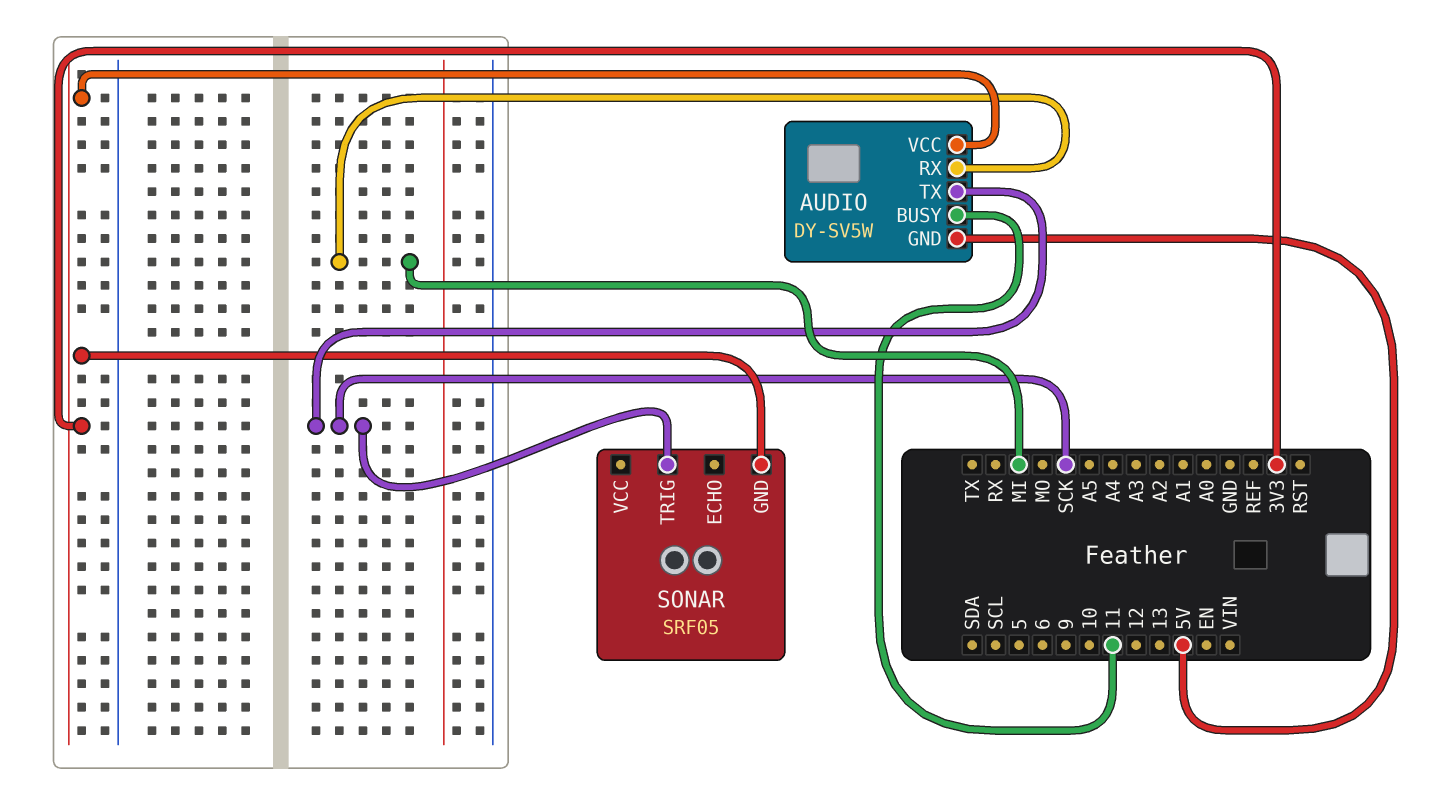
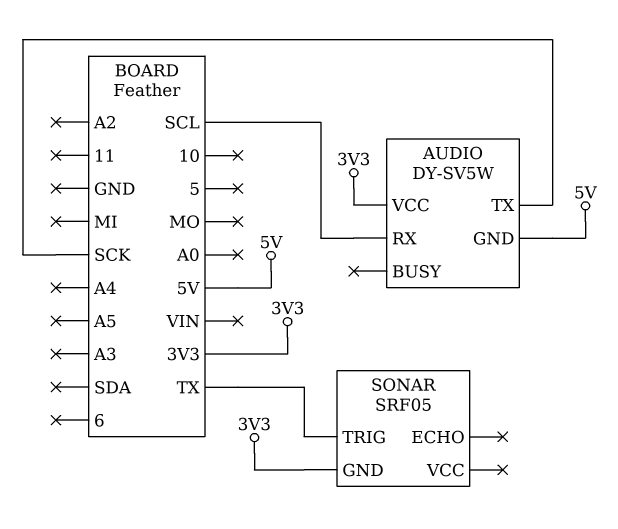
AUDIO pin BUSY: 11 -> none
AUDIO pin RX: MI -> SCL
SONAR pin TRIG: SCK -> TX

